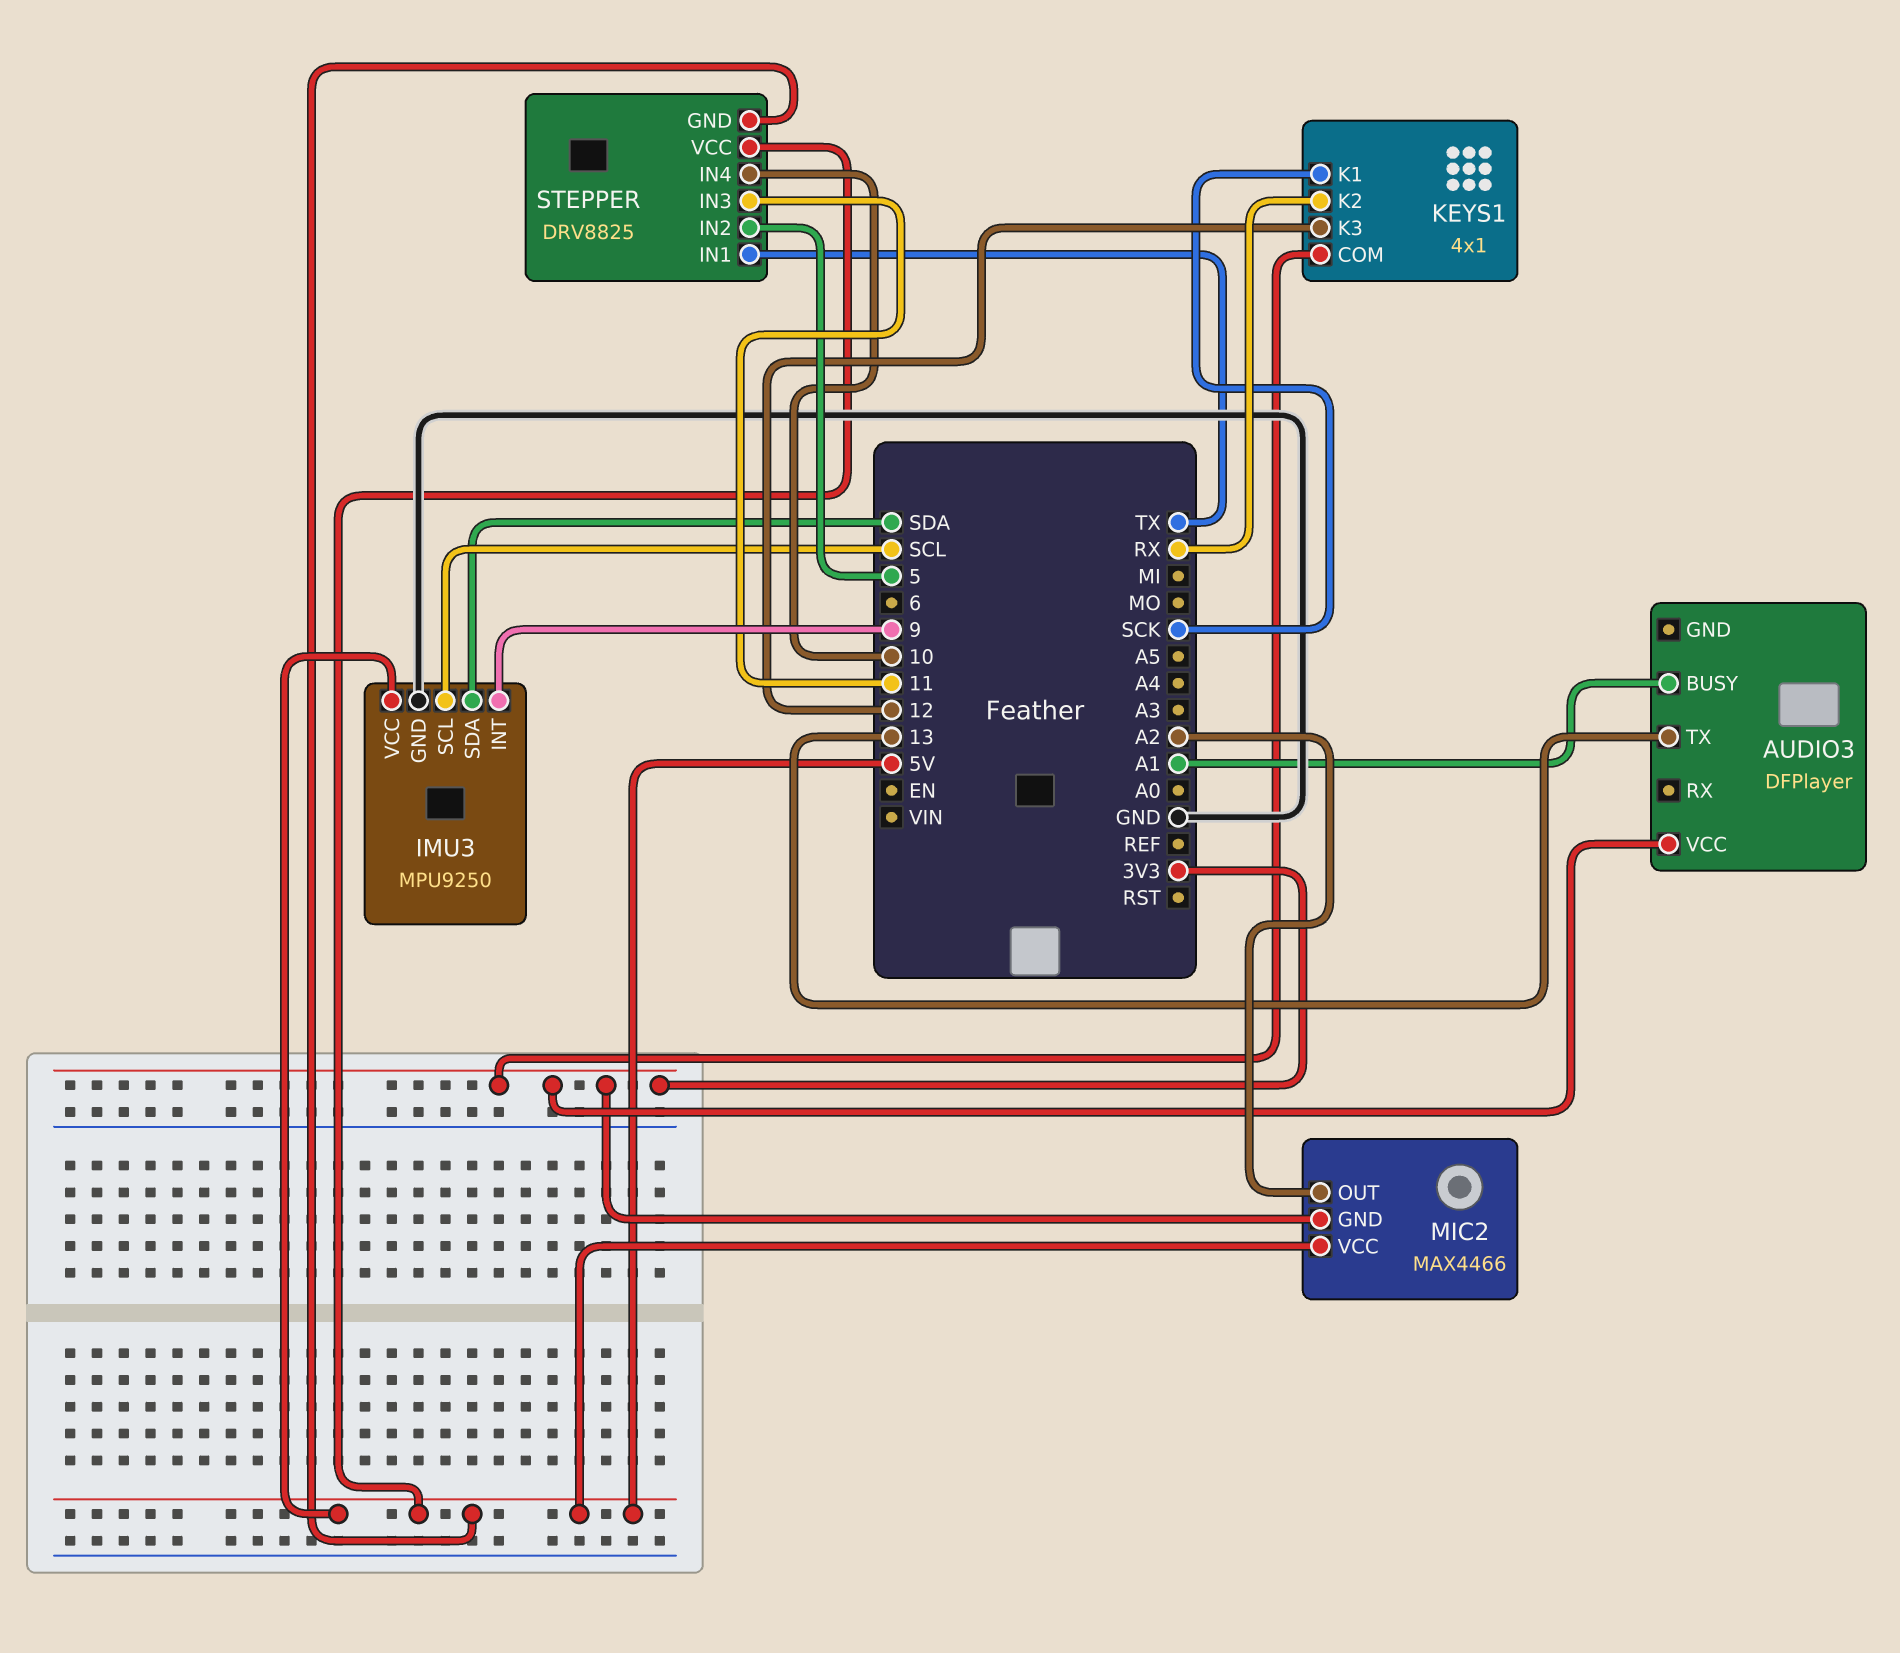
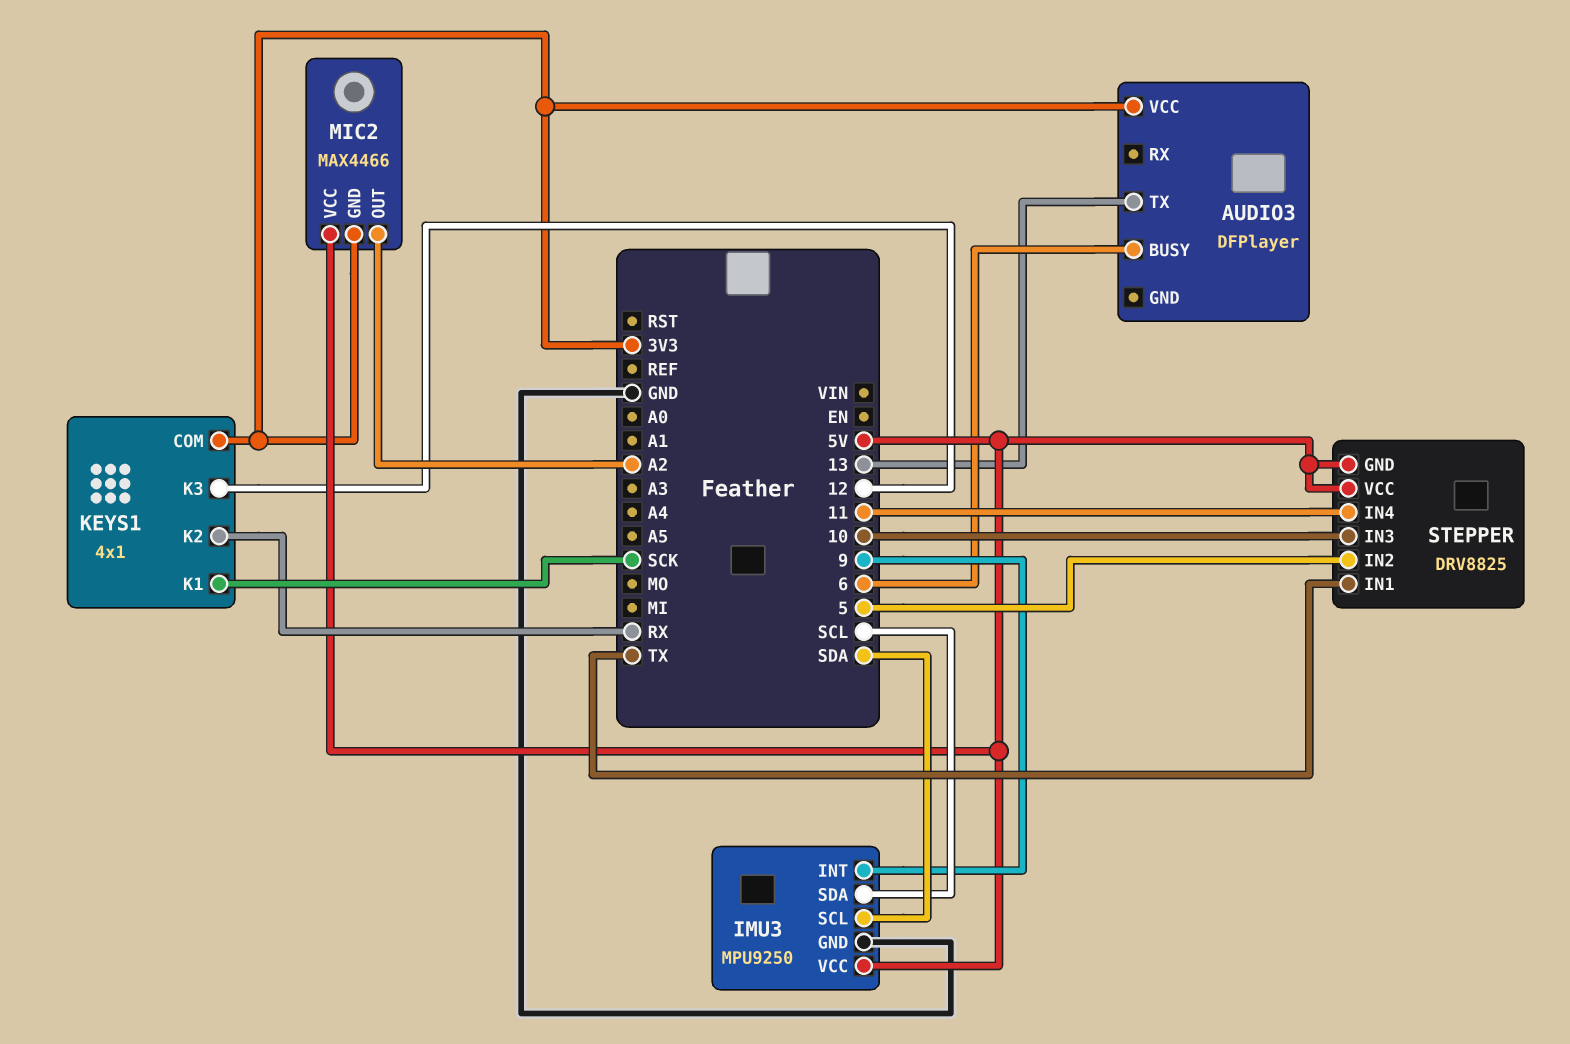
AUDIO3 pin BUSY: A1 -> 6
IMU3 pin SCL: SCL -> SDA
IMU3 pin SDA: SDA -> SCL
STEPPER pin IN3: 11 -> 10
STEPPER pin IN4: 10 -> 11

